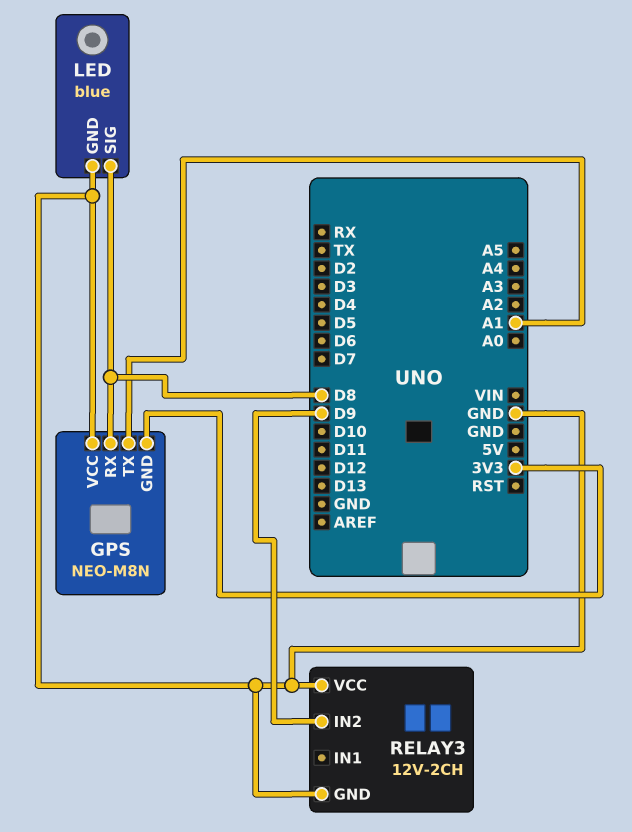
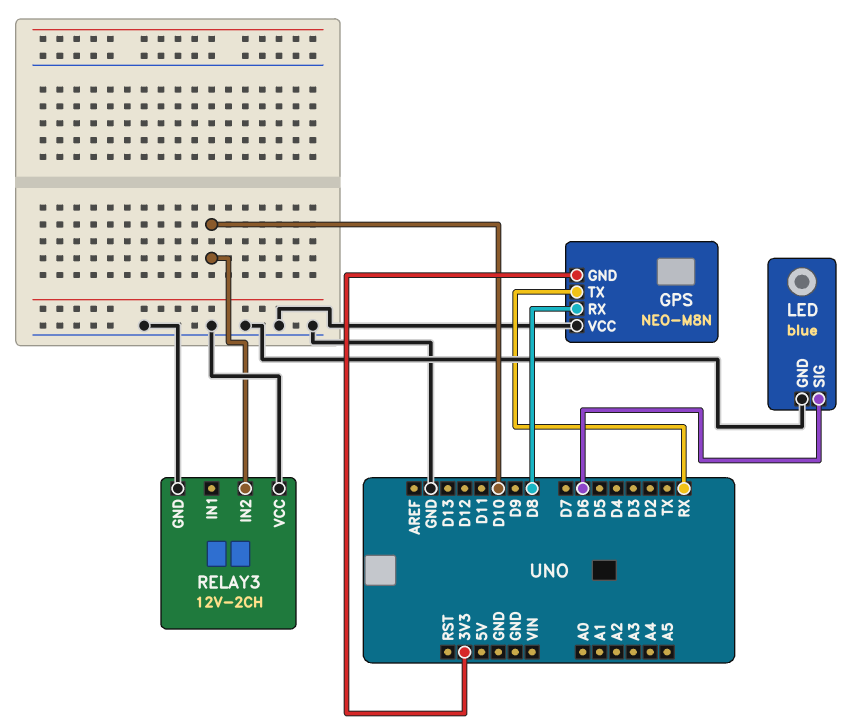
GPS pin TX: A1 -> RX
LED pin SIG: D8 -> D6
RELAY3 pin IN2: D9 -> D10

